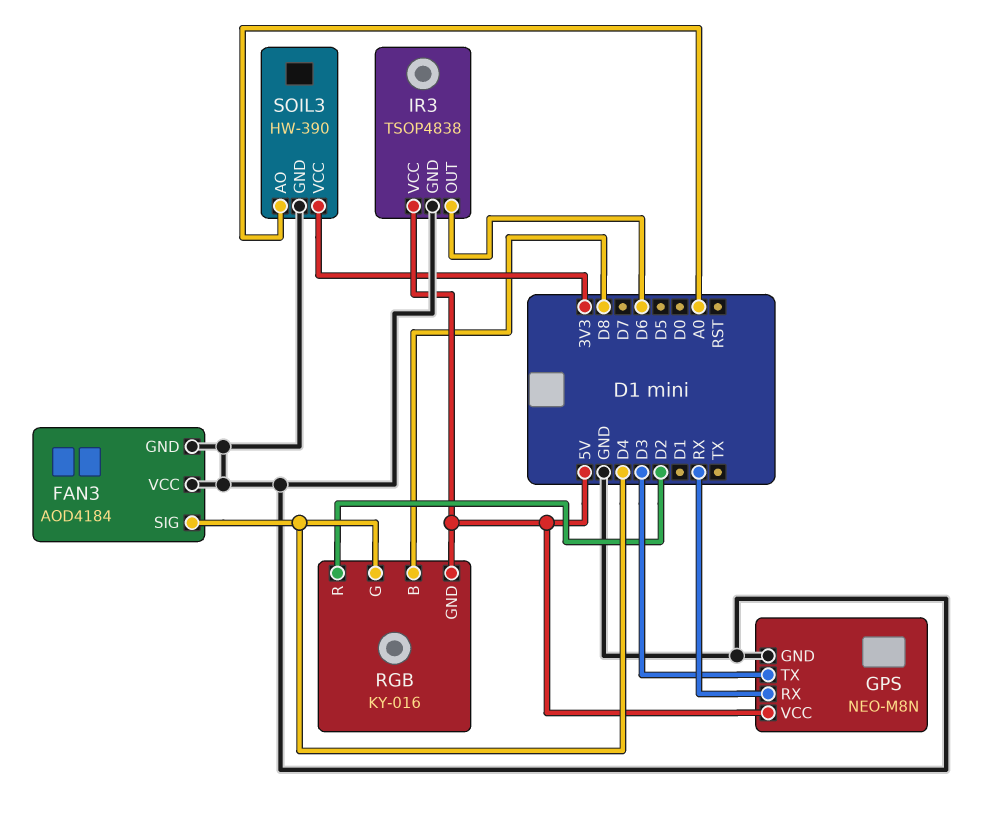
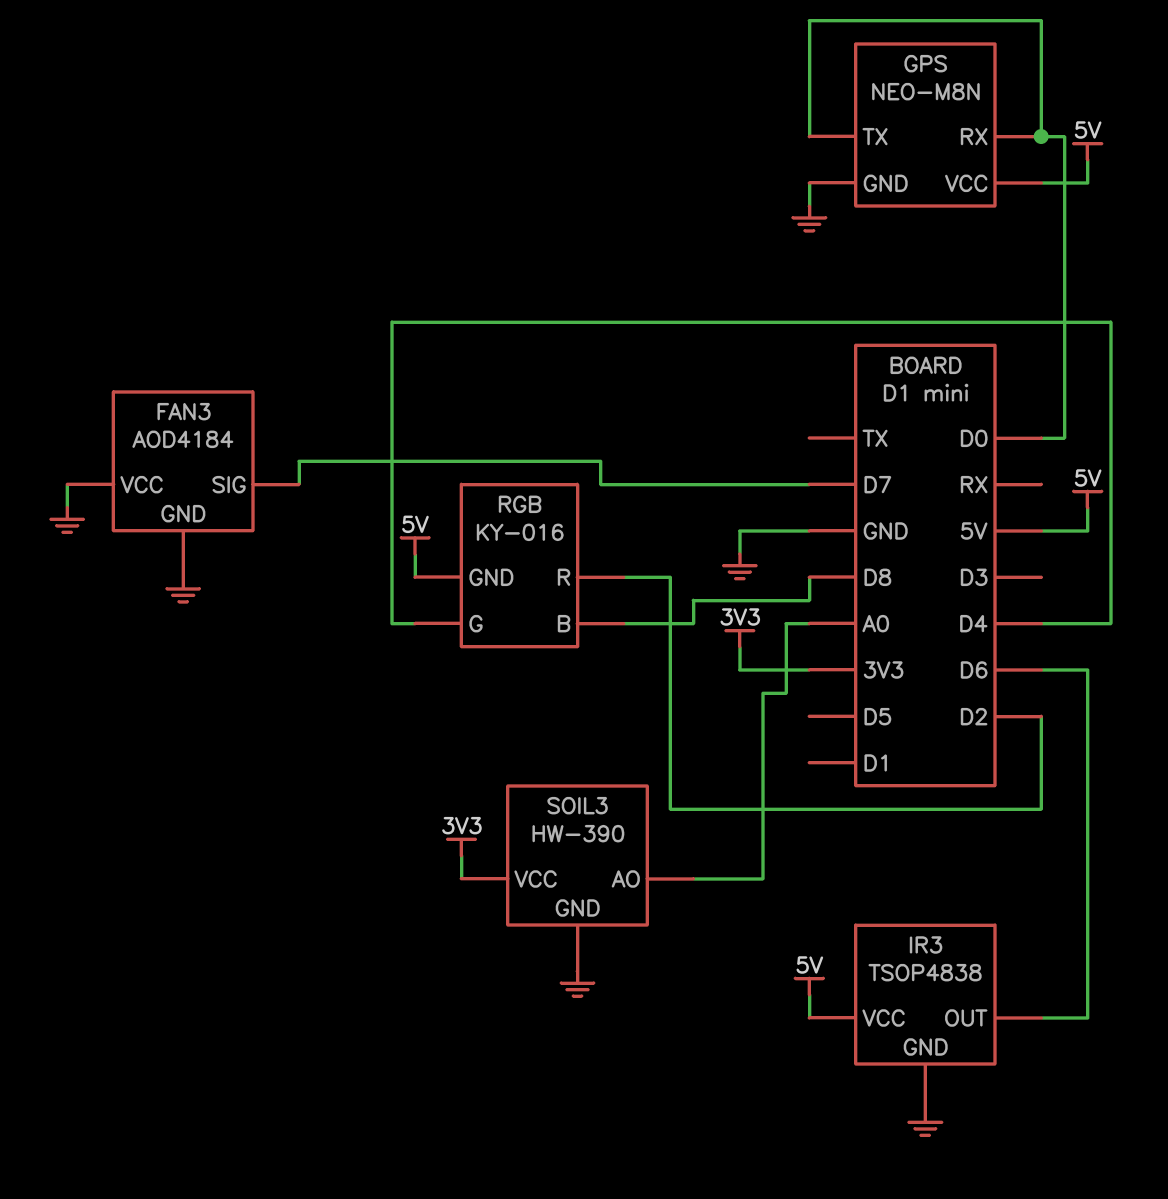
FAN3 pin SIG: D4 -> D7
GPS pin RX: RX -> D0
GPS pin TX: D3 -> D0

